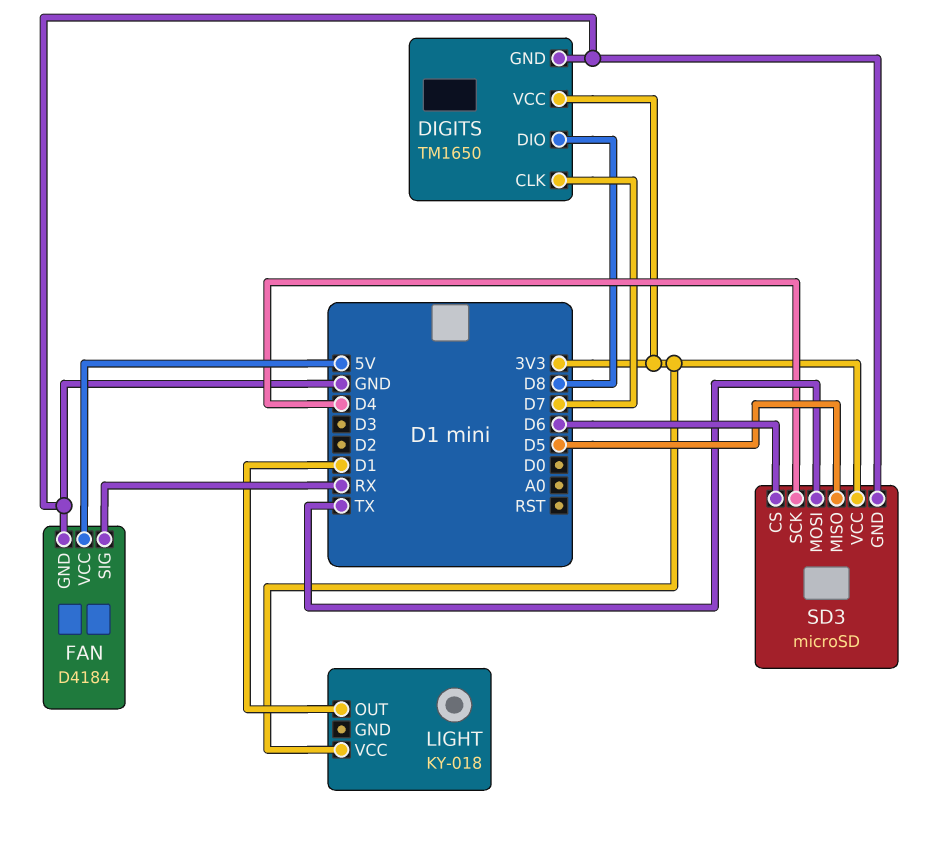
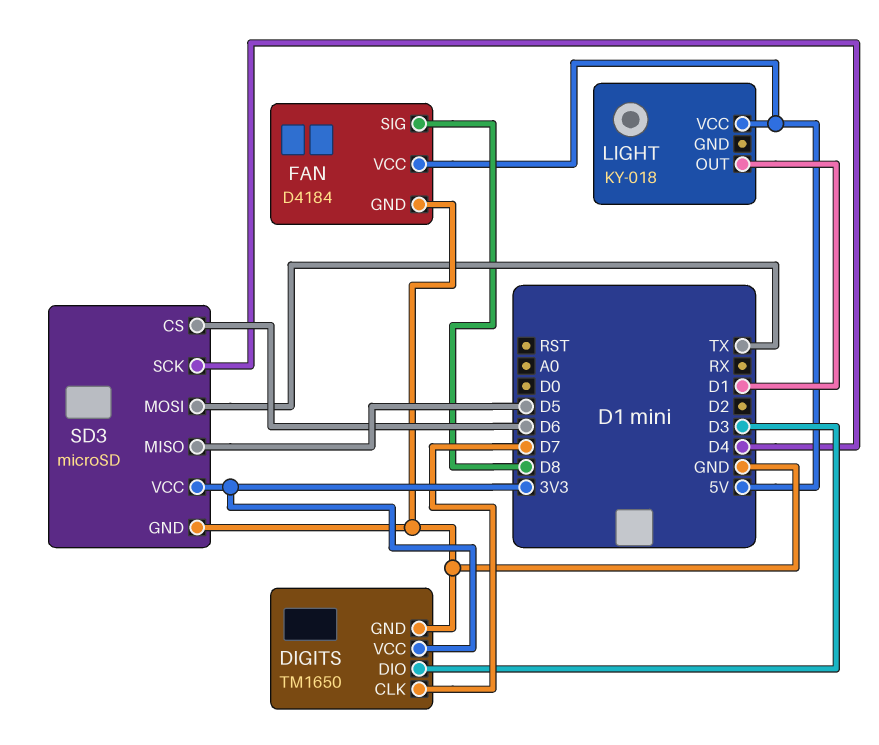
DIGITS pin DIO: D8 -> D3
FAN pin SIG: RX -> D8
LIGHT pin VCC: 3V3 -> 5V

